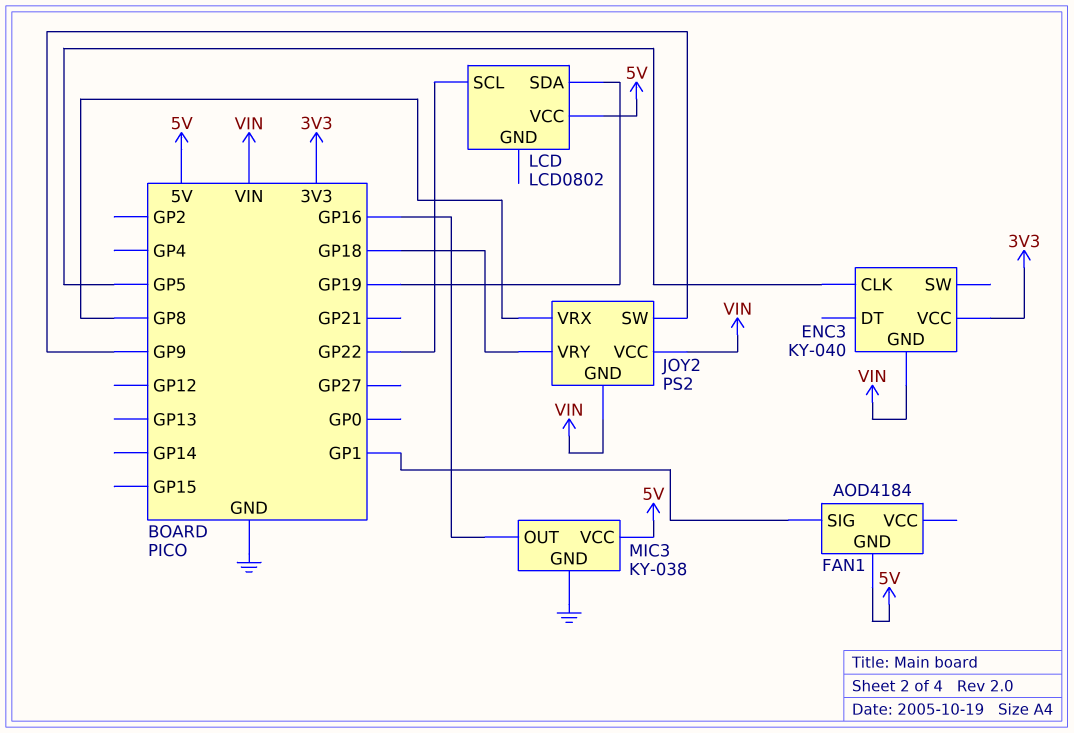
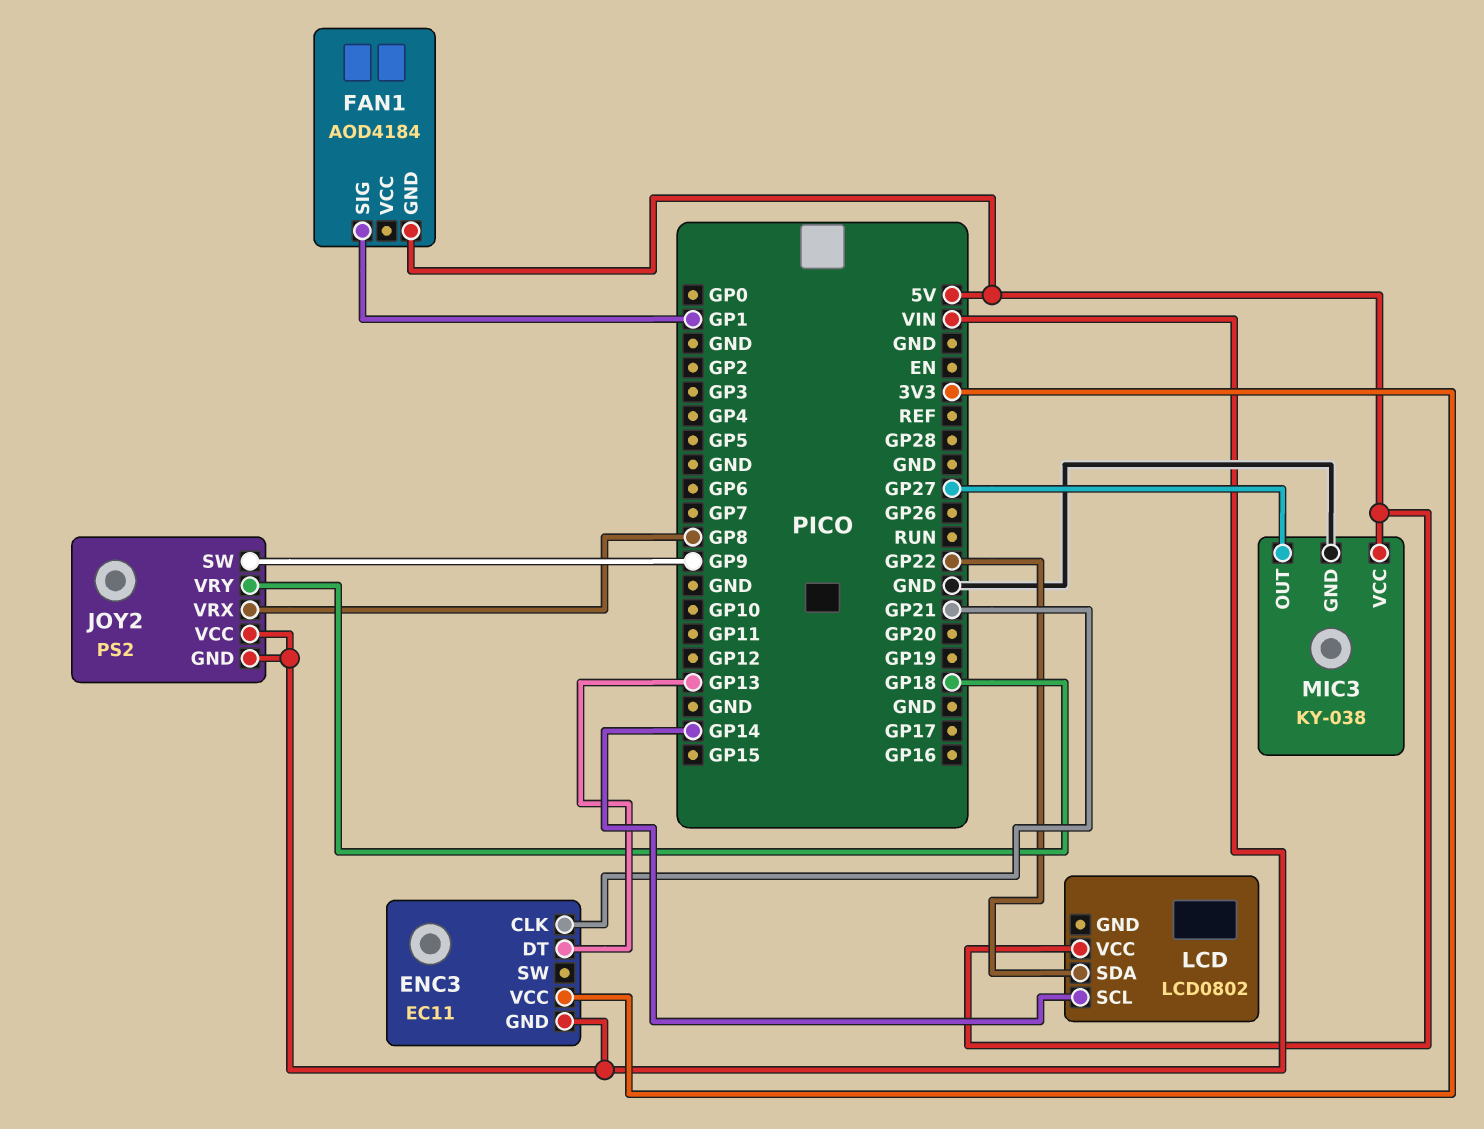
ENC3: KY-040 -> EC11
ENC3 pin CLK: GP5 -> GP21
ENC3 pin DT: none -> GP13
LCD pin SCL: GP22 -> GP14
LCD pin SDA: GP19 -> GP22
MIC3 pin OUT: GP16 -> GP27

